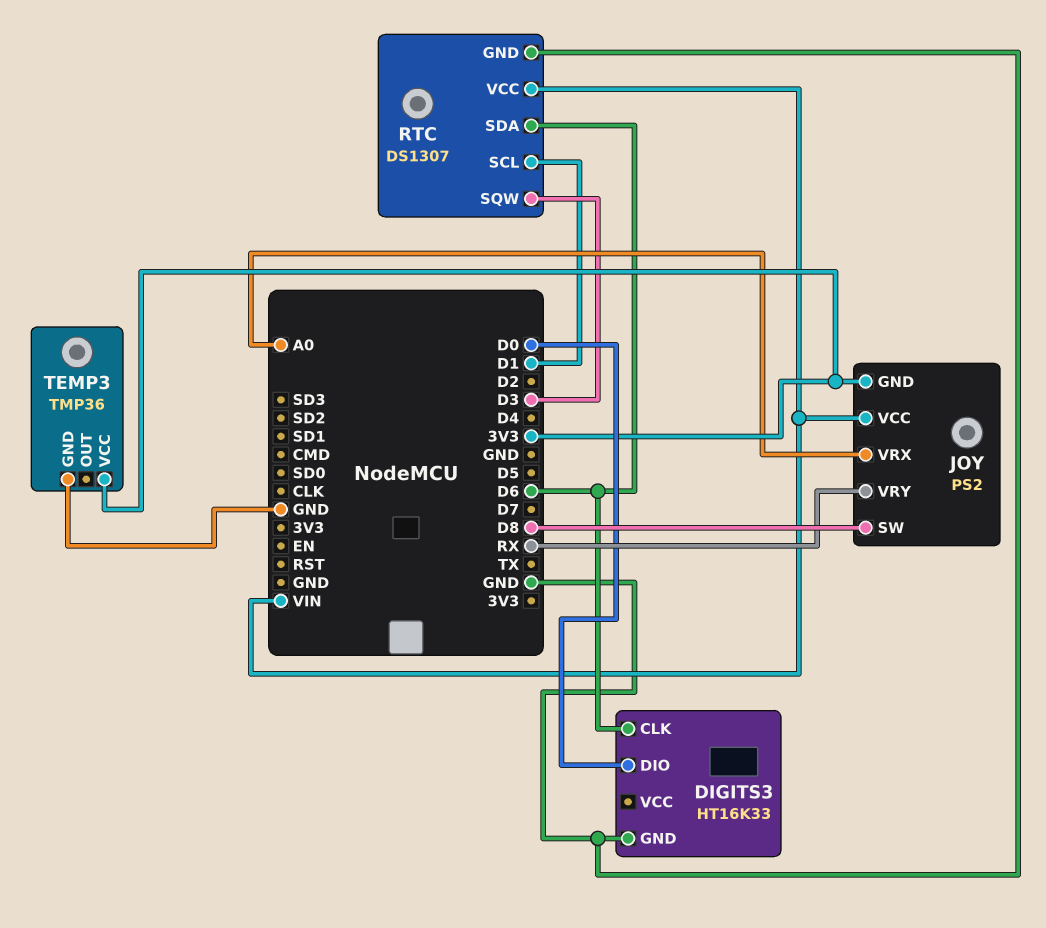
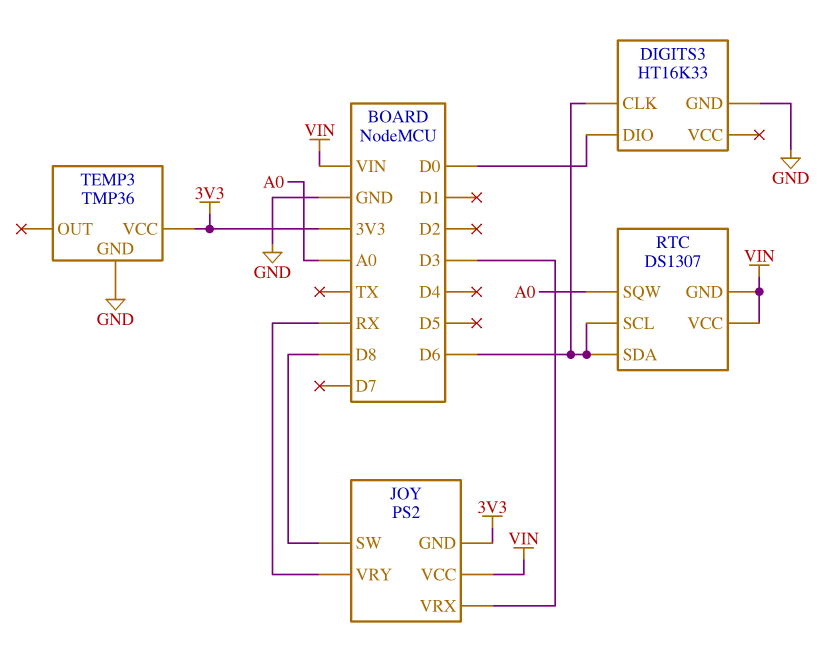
JOY pin VRX: A0 -> D3
RTC pin GND: GND -> VIN
RTC pin SCL: D1 -> D6
RTC pin SQW: D3 -> A0

